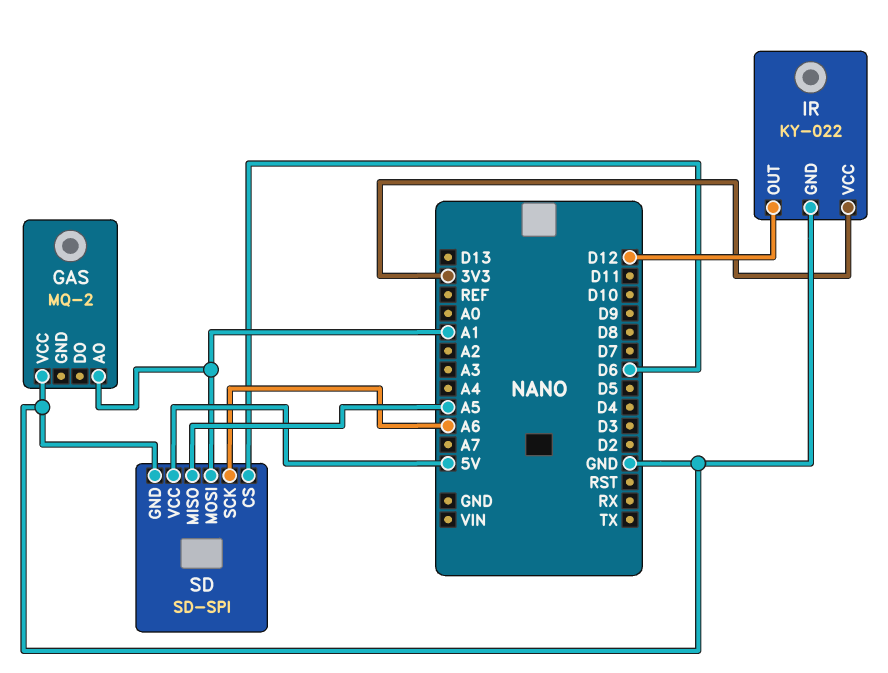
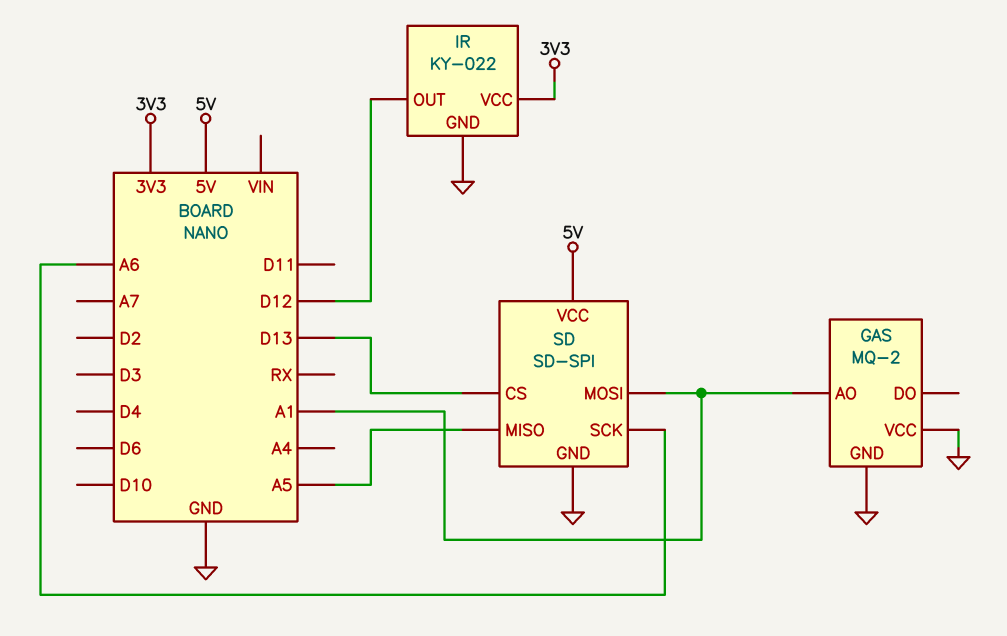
GAS pin GND: none -> GND
SD pin CS: D6 -> D13

